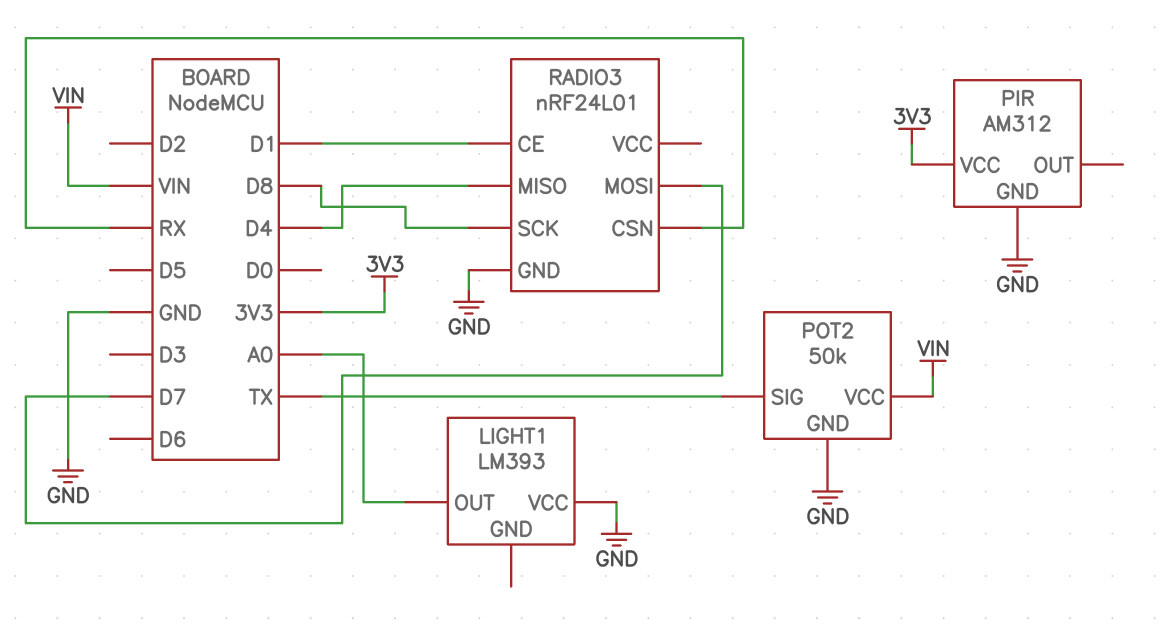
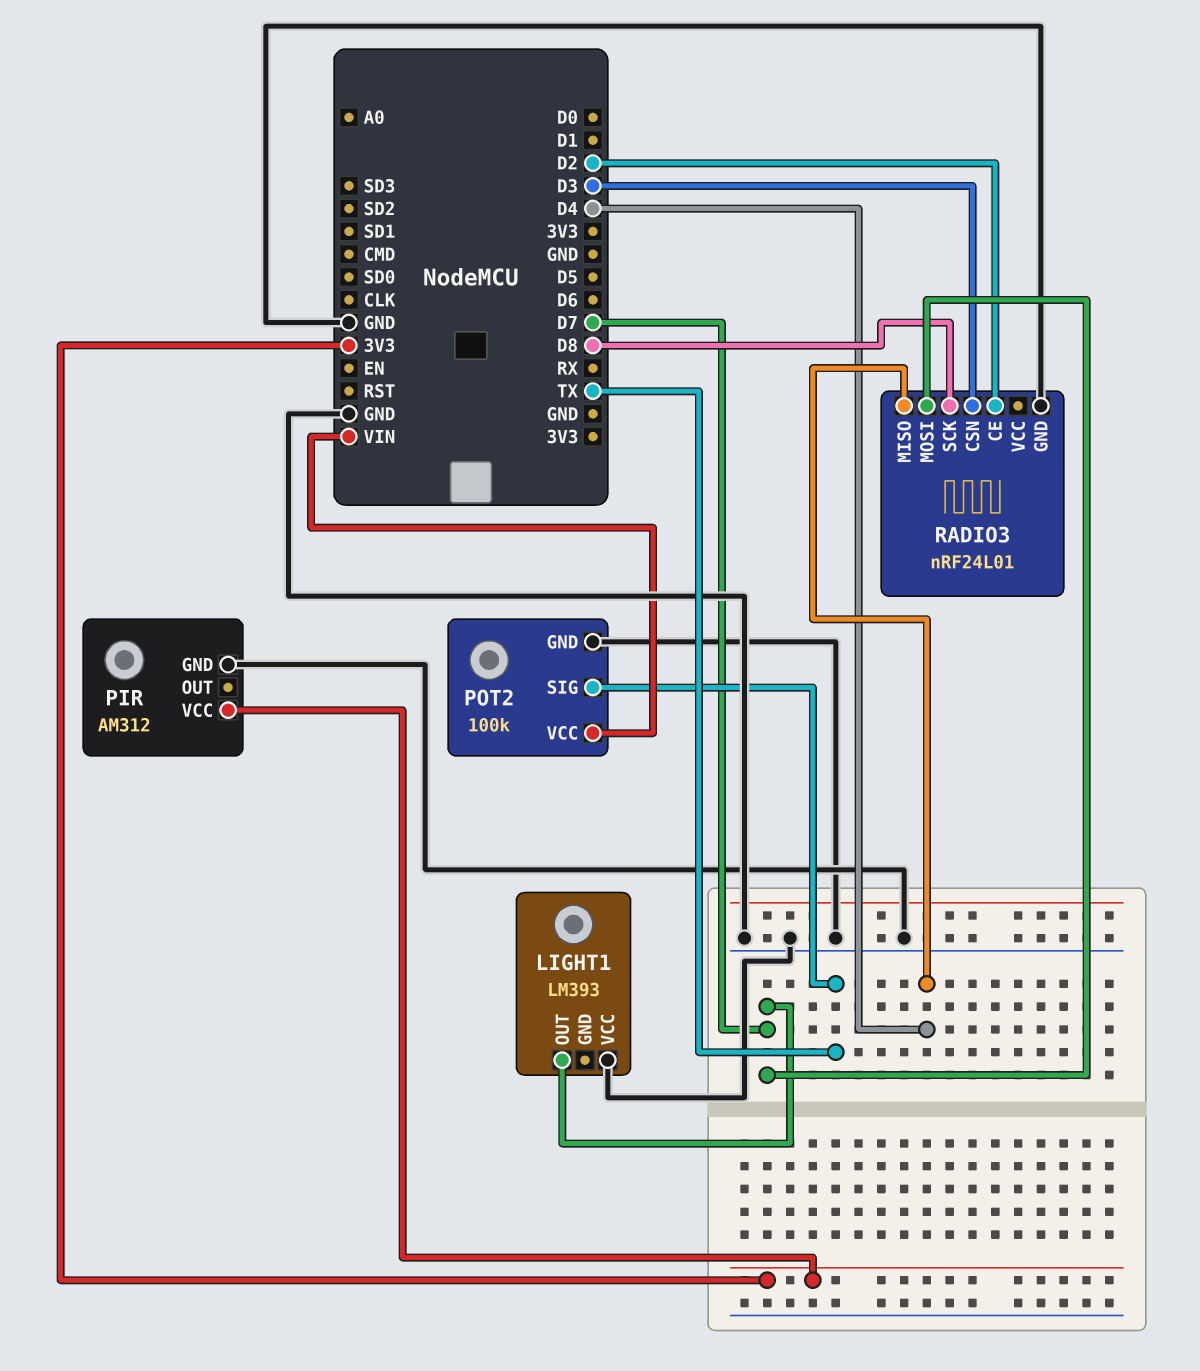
LIGHT1 pin OUT: A0 -> D7
POT2: 50k -> 100k
RADIO3 pin CE: D1 -> D2
RADIO3 pin CSN: RX -> D3

